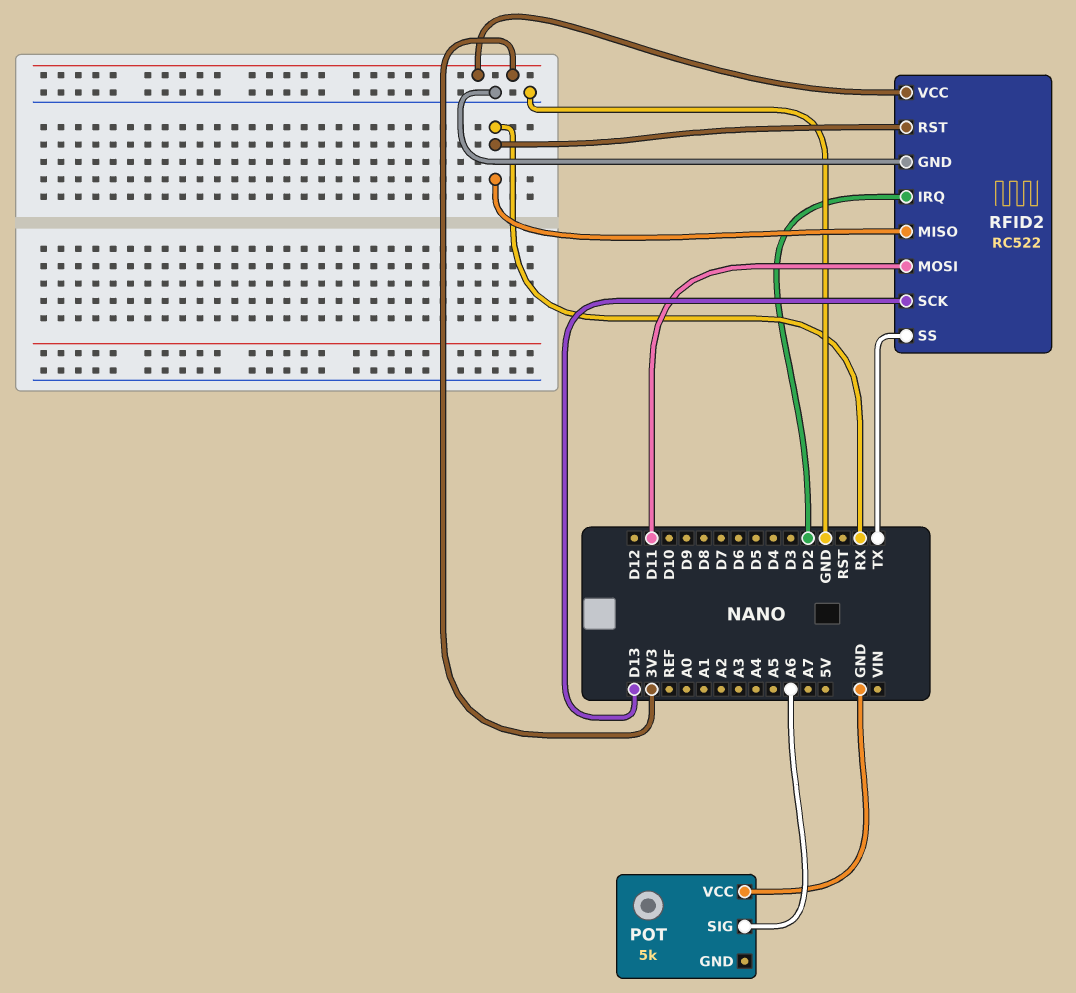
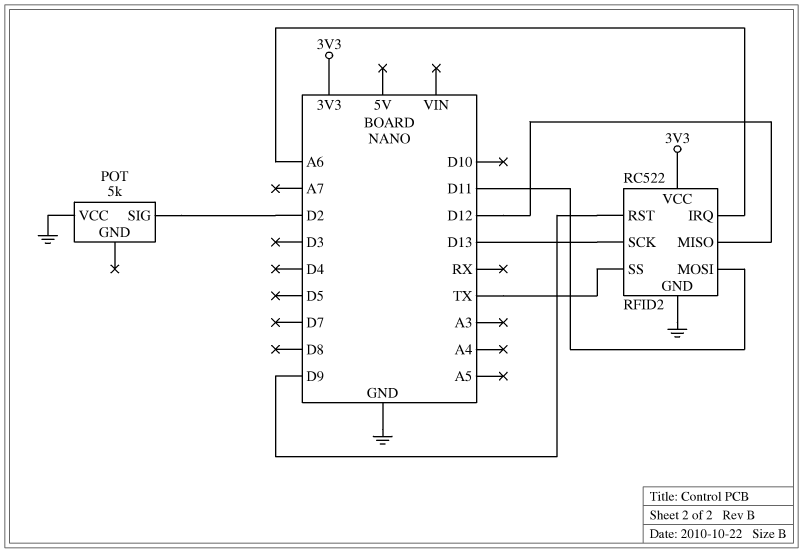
POT pin SIG: A6 -> D2
RFID2 pin IRQ: D2 -> A6
RFID2 pin MISO: RX -> D12
RFID2 pin RST: RX -> D9

